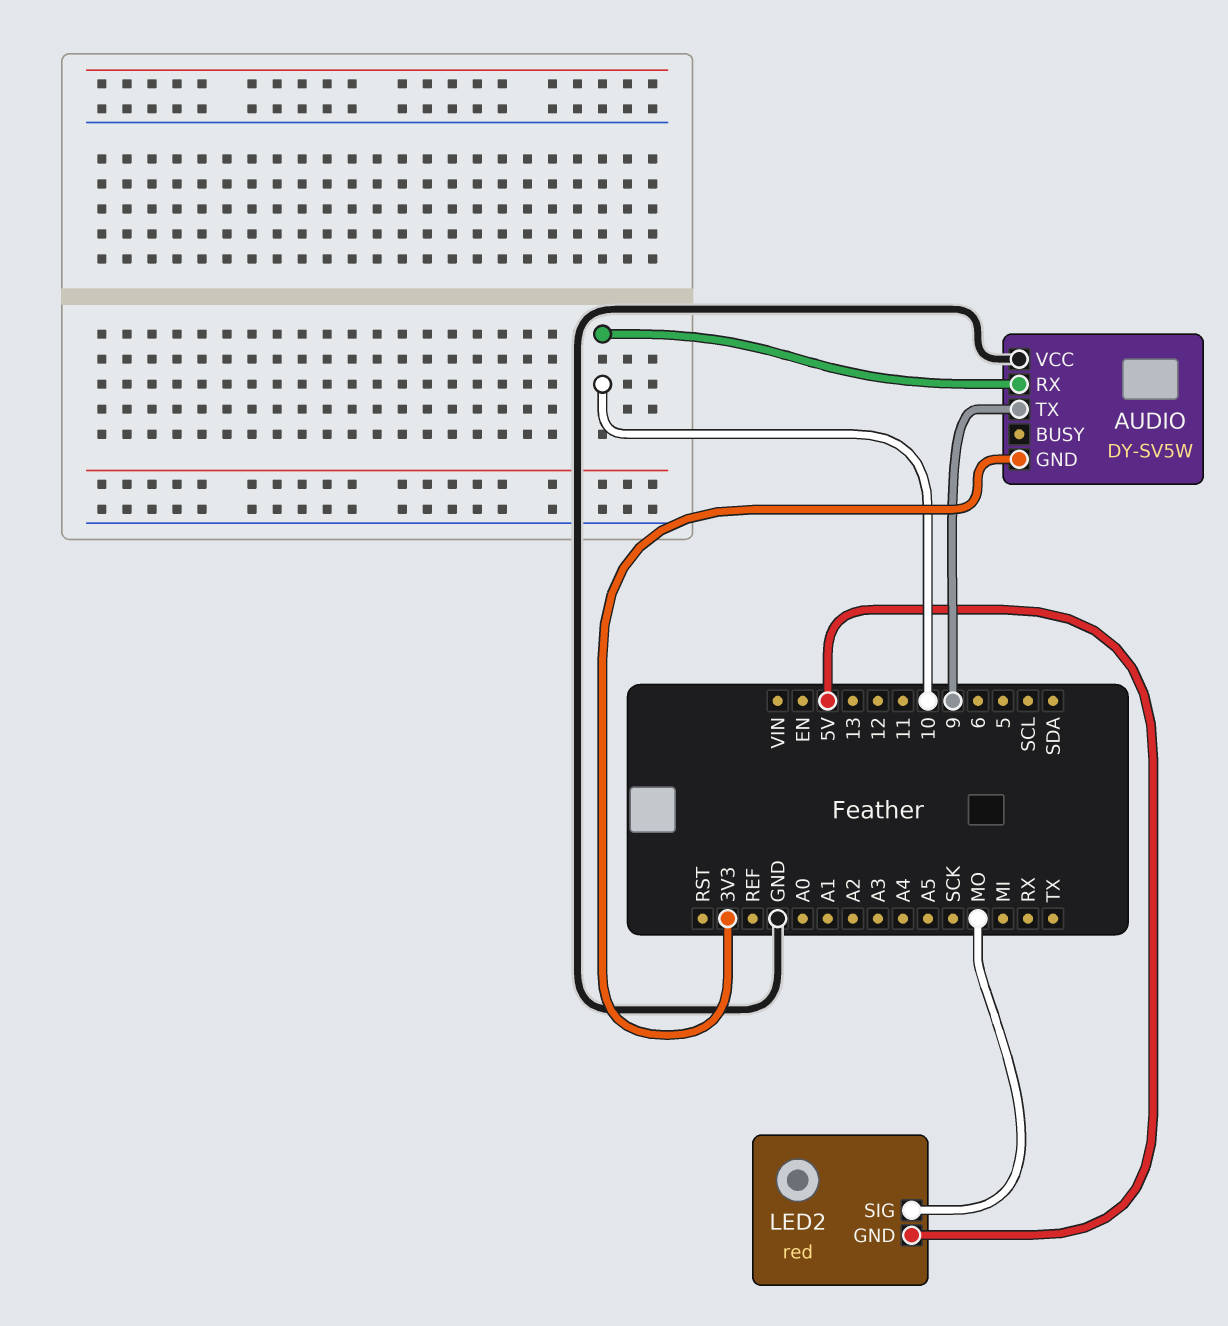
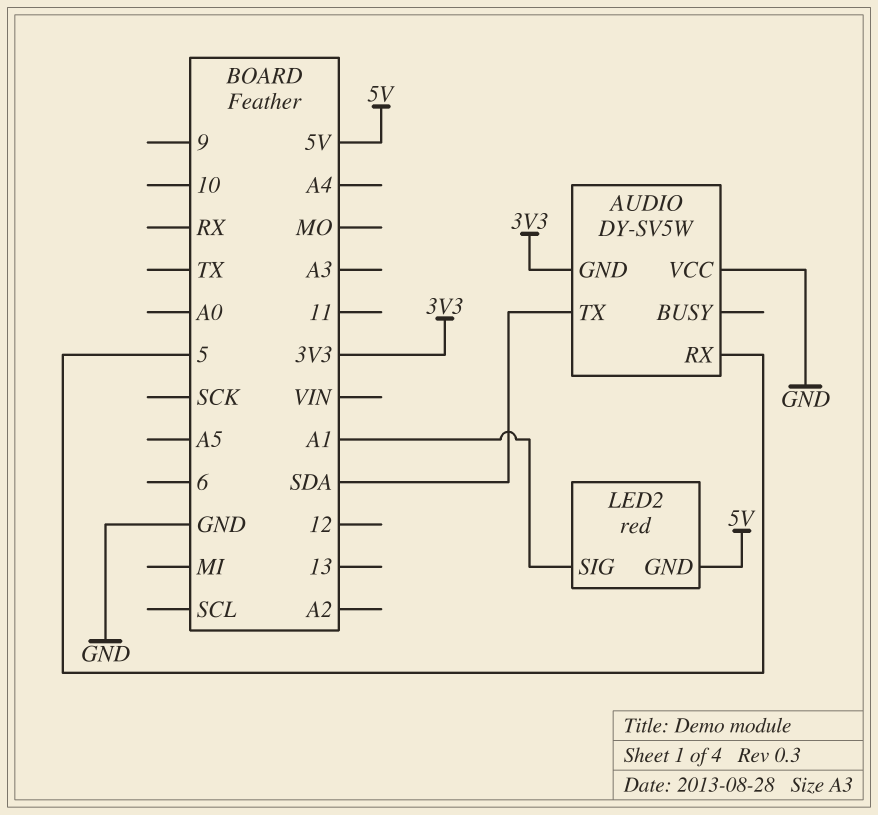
AUDIO pin RX: 10 -> 5
AUDIO pin TX: 9 -> SDA
LED2 pin SIG: MO -> A1

